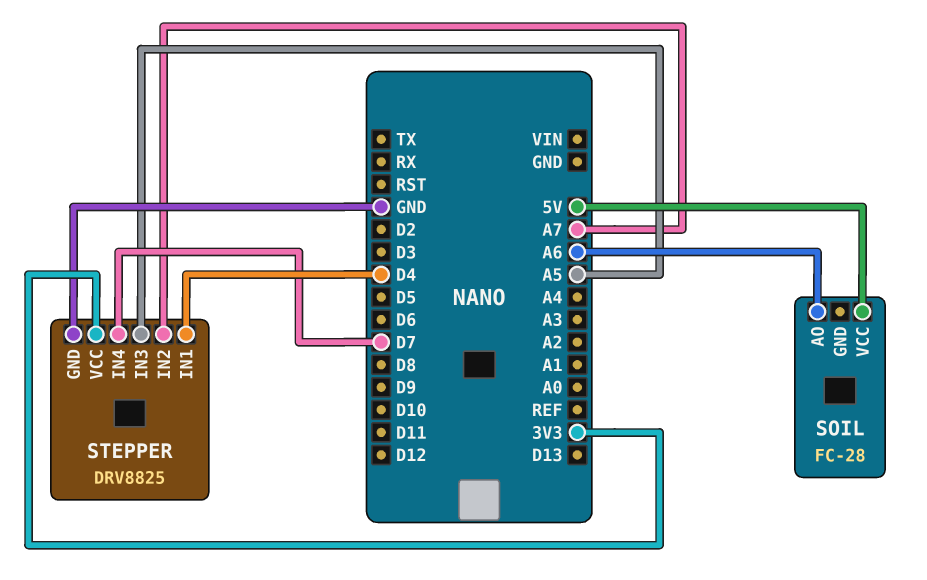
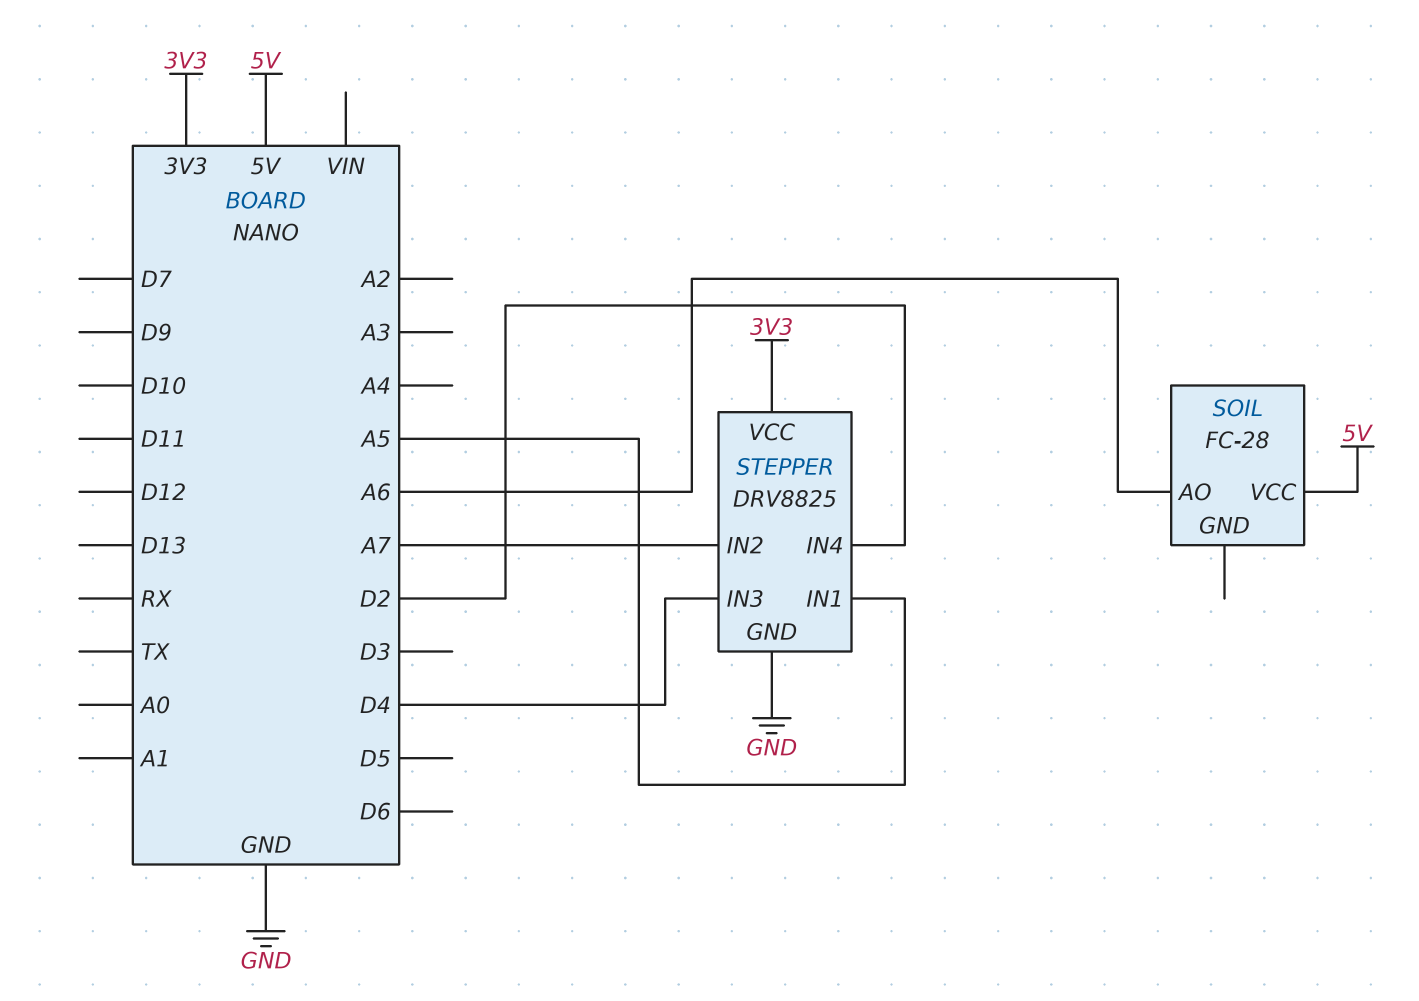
STEPPER pin IN1: D4 -> A5
STEPPER pin IN3: A5 -> D4
STEPPER pin IN4: D7 -> D2

